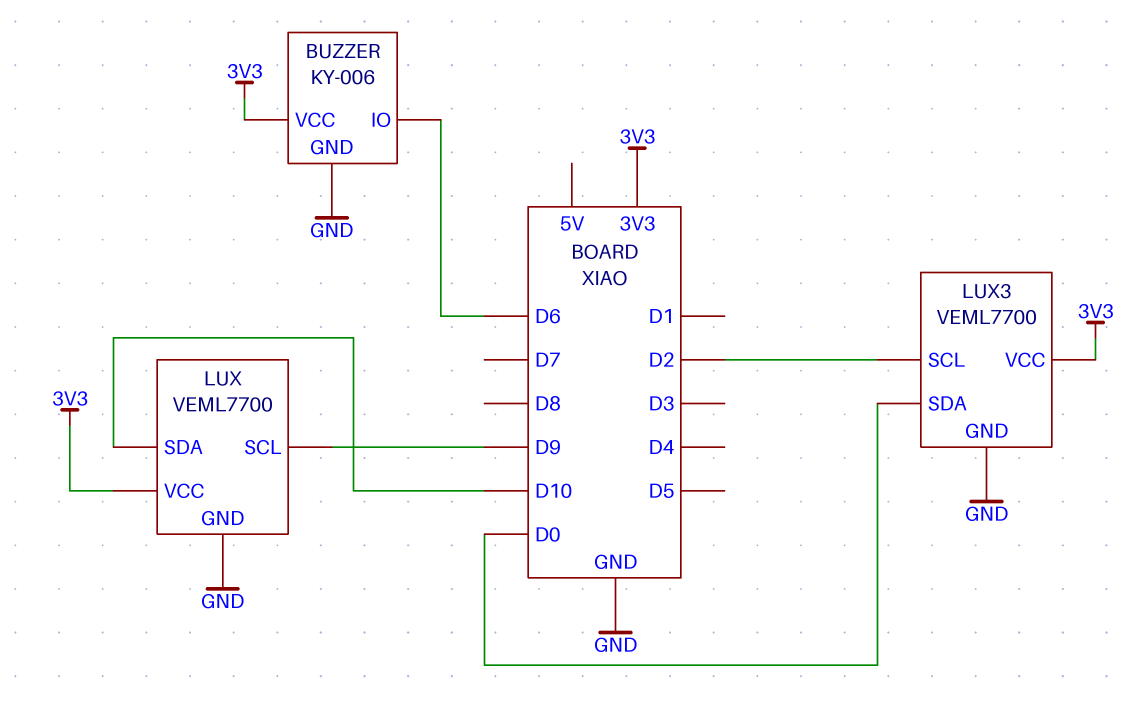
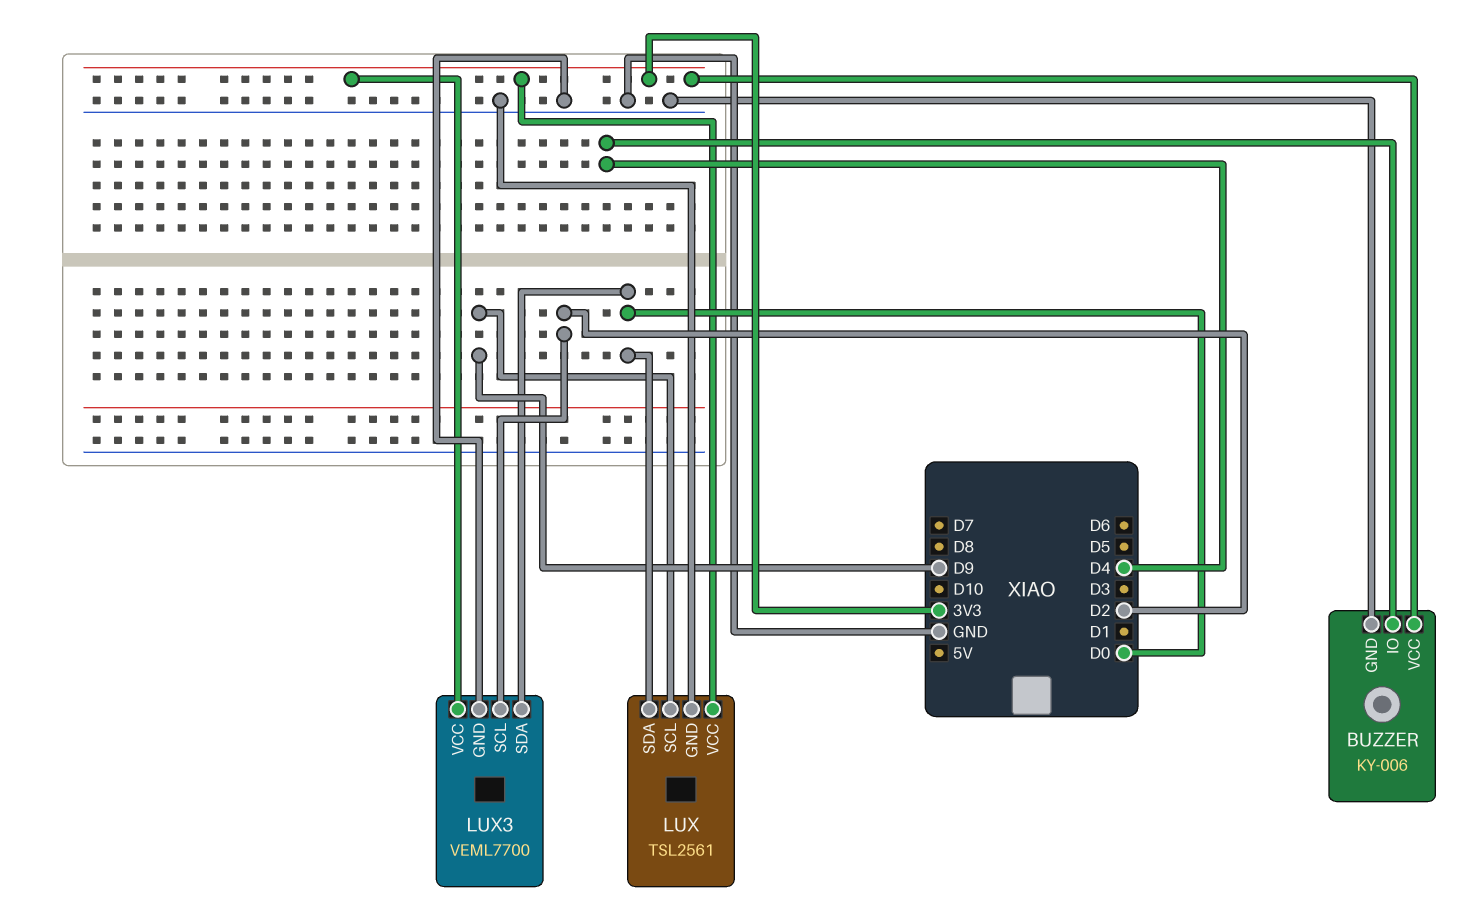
BUZZER pin IO: D6 -> D4
LUX: VEML7700 -> TSL2561
LUX pin SDA: D10 -> D0

